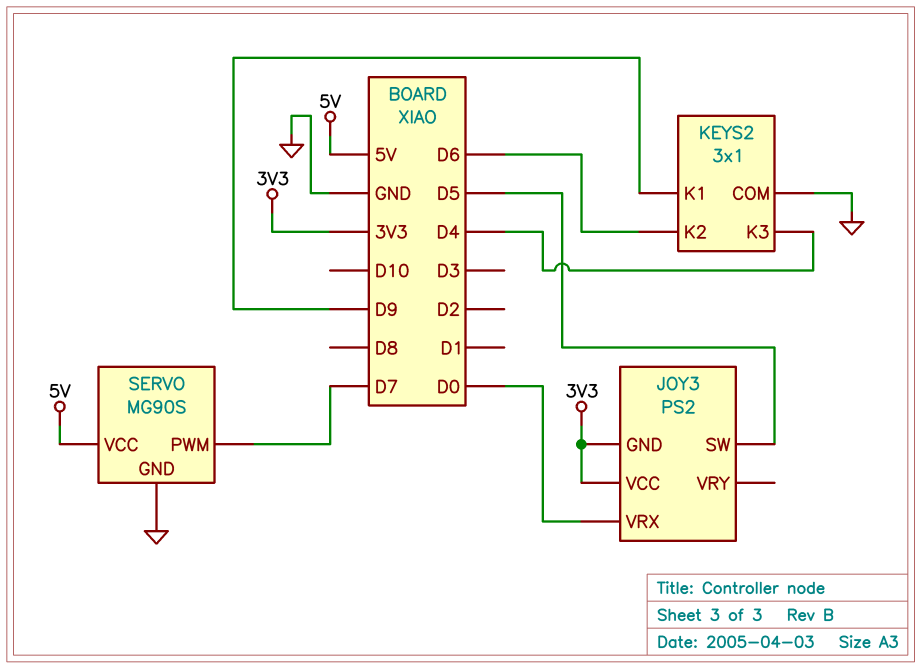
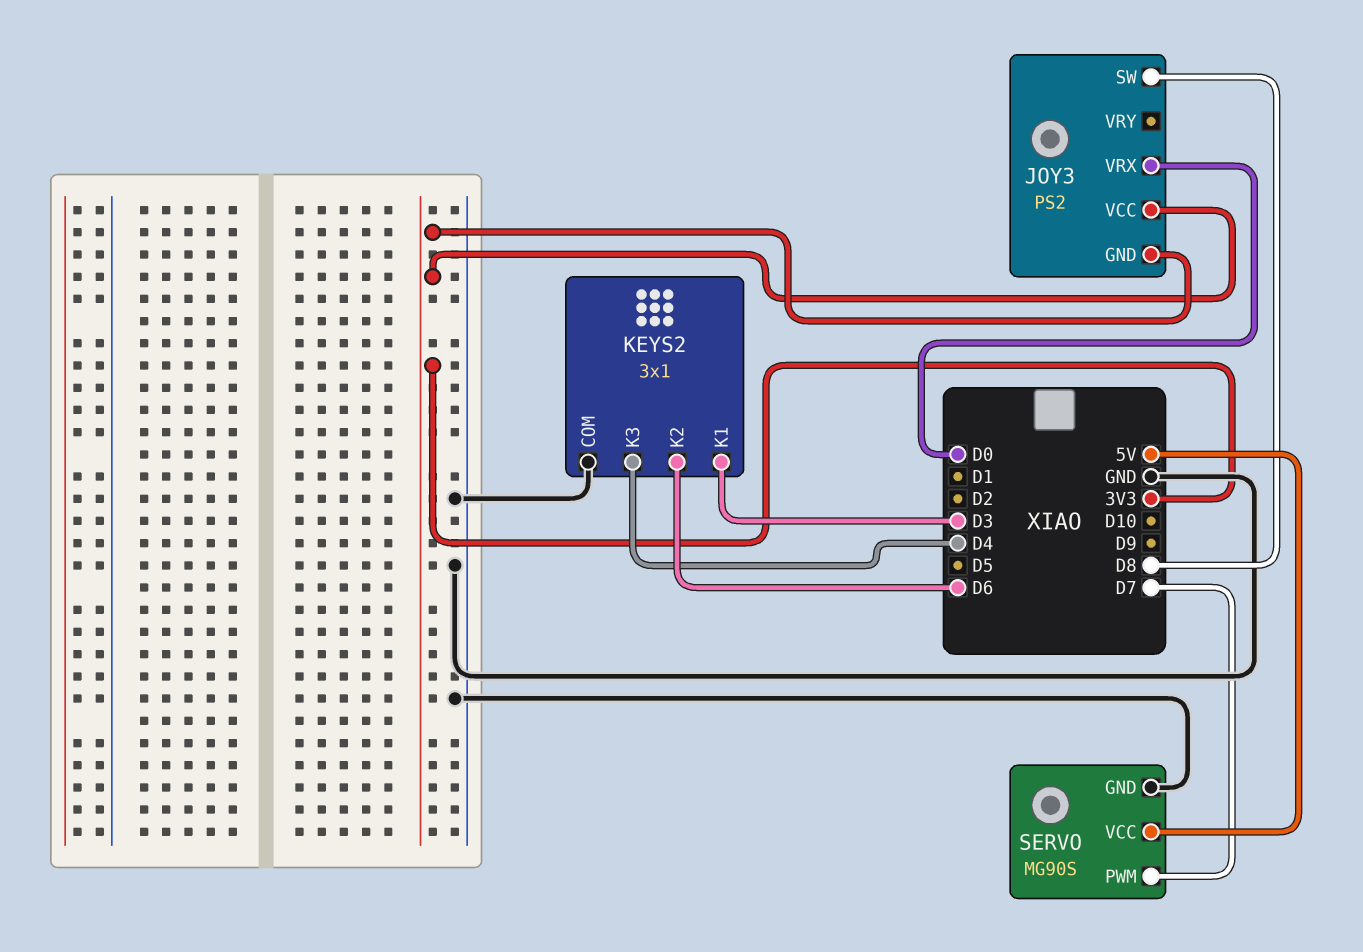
JOY3 pin SW: D5 -> D8
KEYS2 pin K1: D9 -> D3

